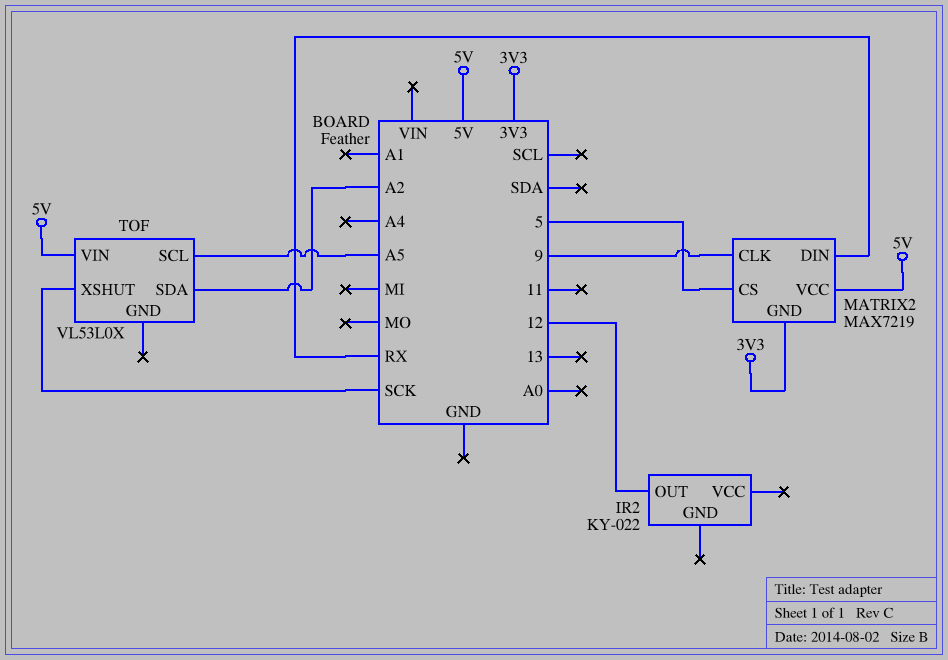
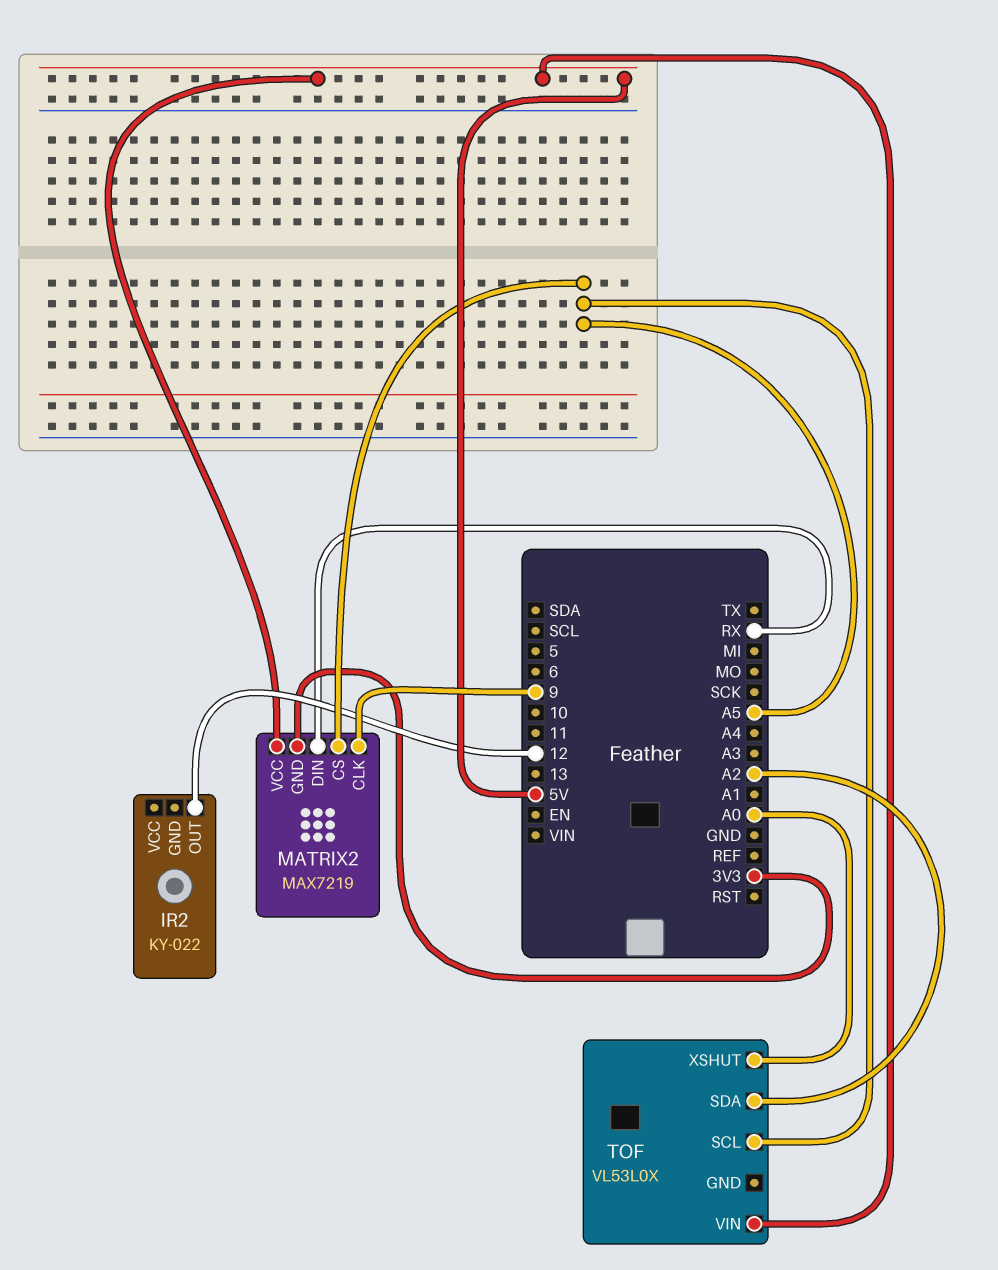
MATRIX2 pin CS: 5 -> A5
TOF pin XSHUT: SCK -> A0

